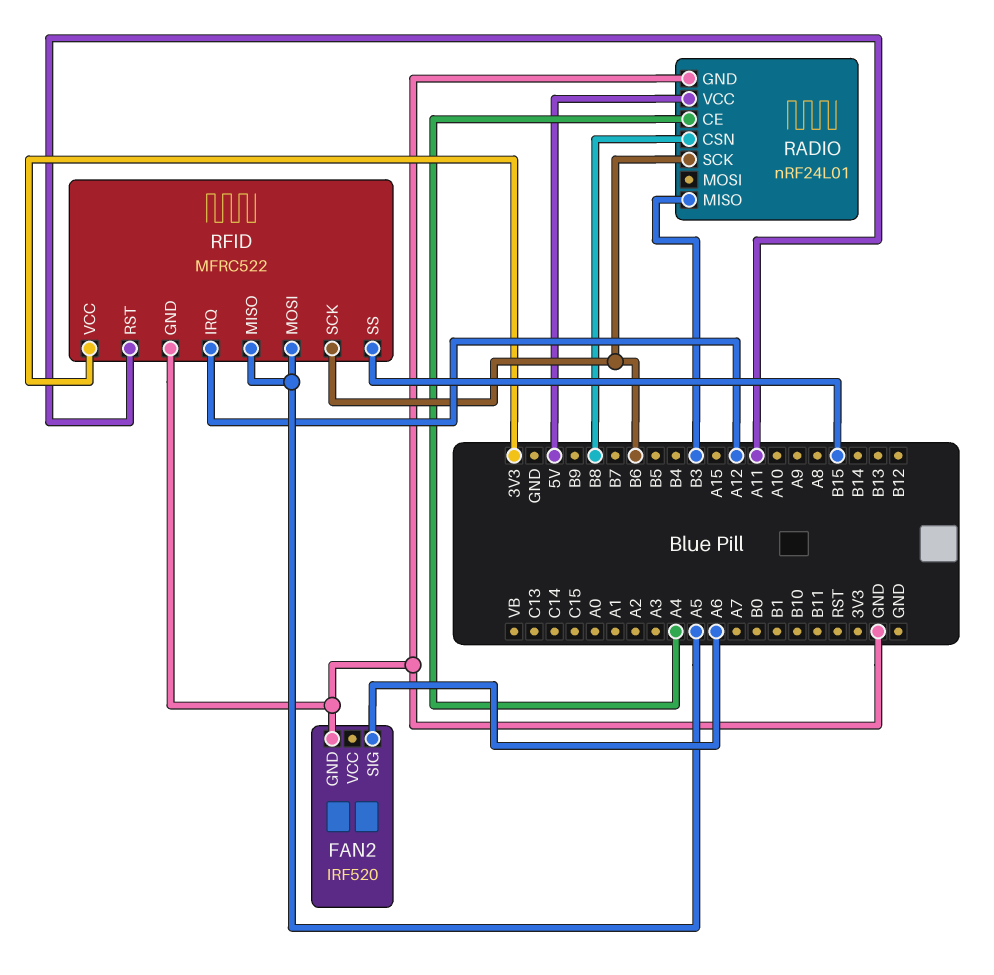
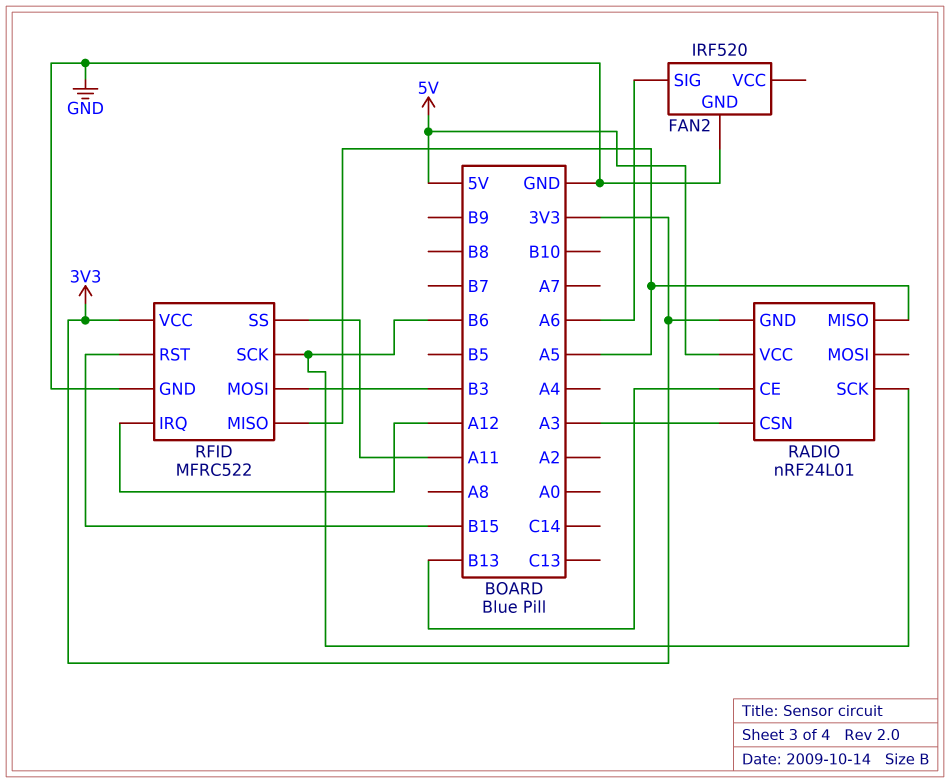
RADIO pin CE: A4 -> B13
RADIO pin CSN: B8 -> A3
RADIO pin GND: GND -> 3V3
RADIO pin MISO: B3 -> A5
RFID pin MOSI: A5 -> B3
RFID pin RST: A11 -> B15
RFID pin SS: B15 -> A11

